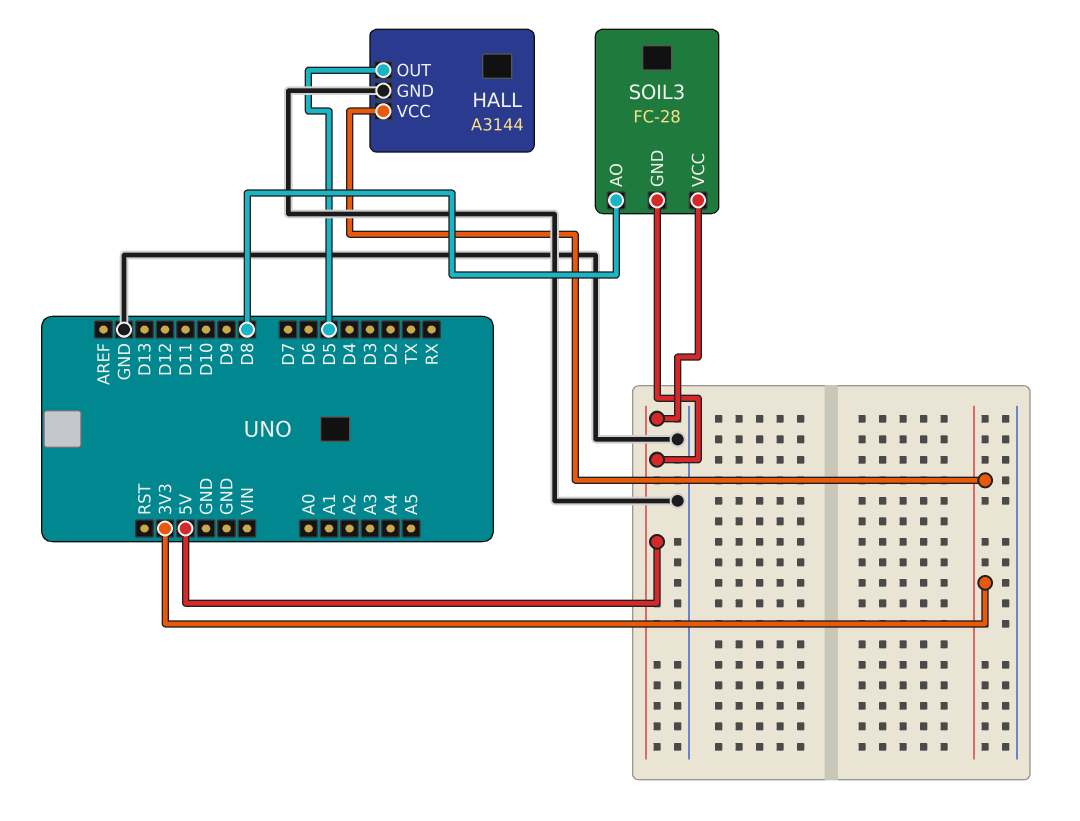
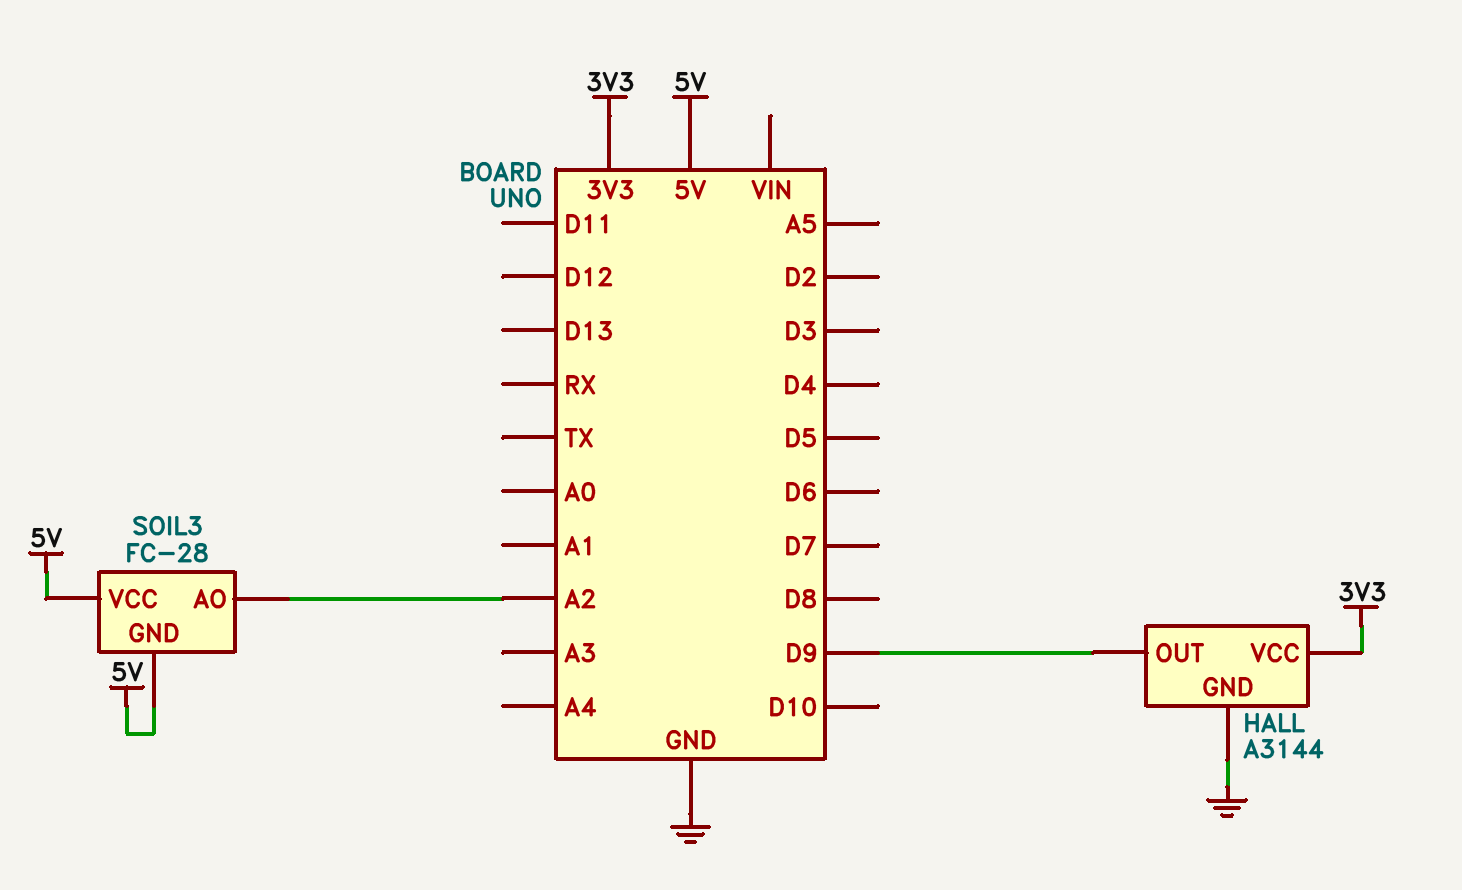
HALL pin OUT: D5 -> D9
SOIL3 pin AO: D8 -> A2

